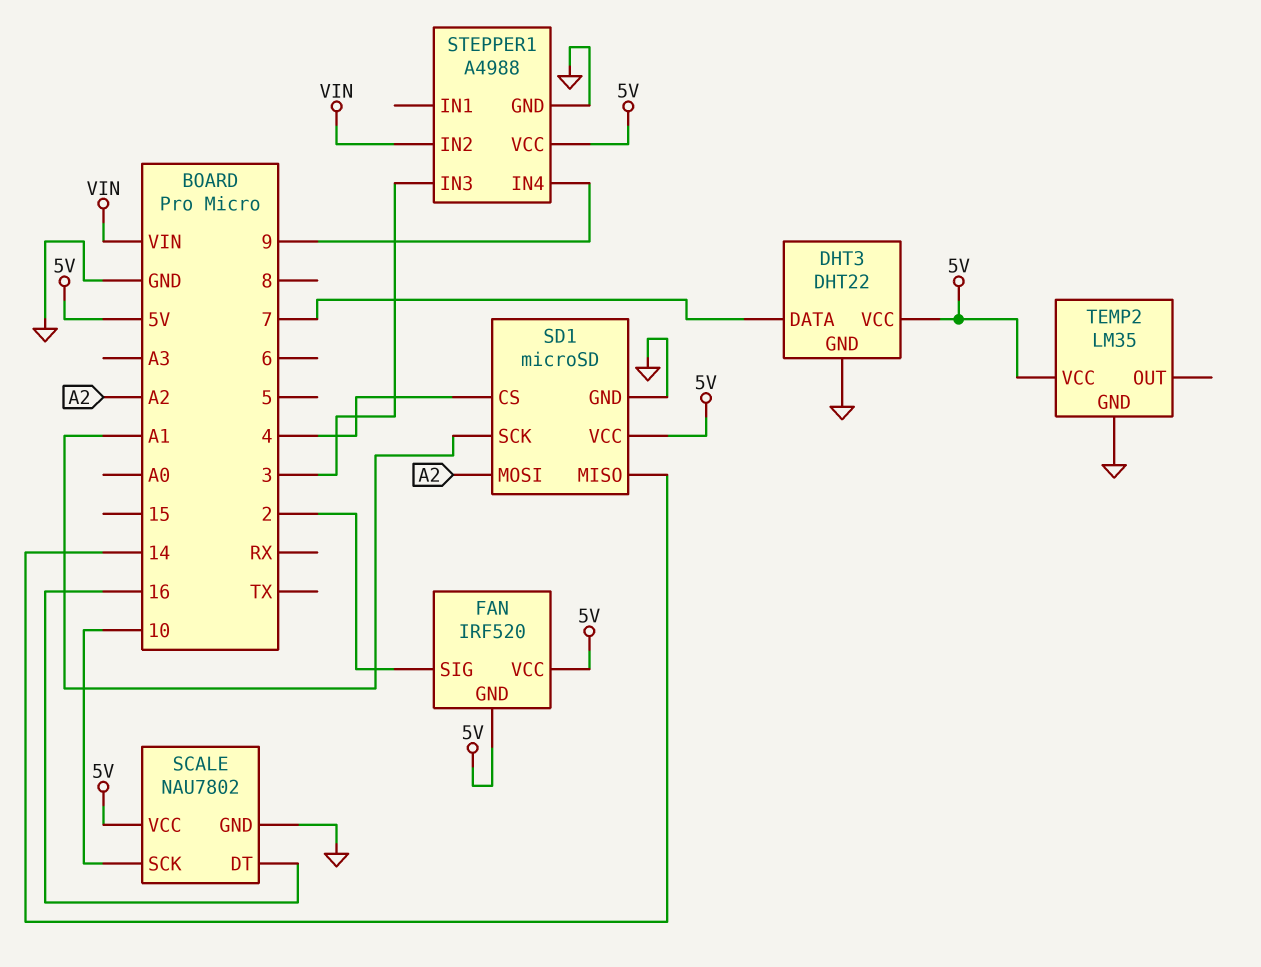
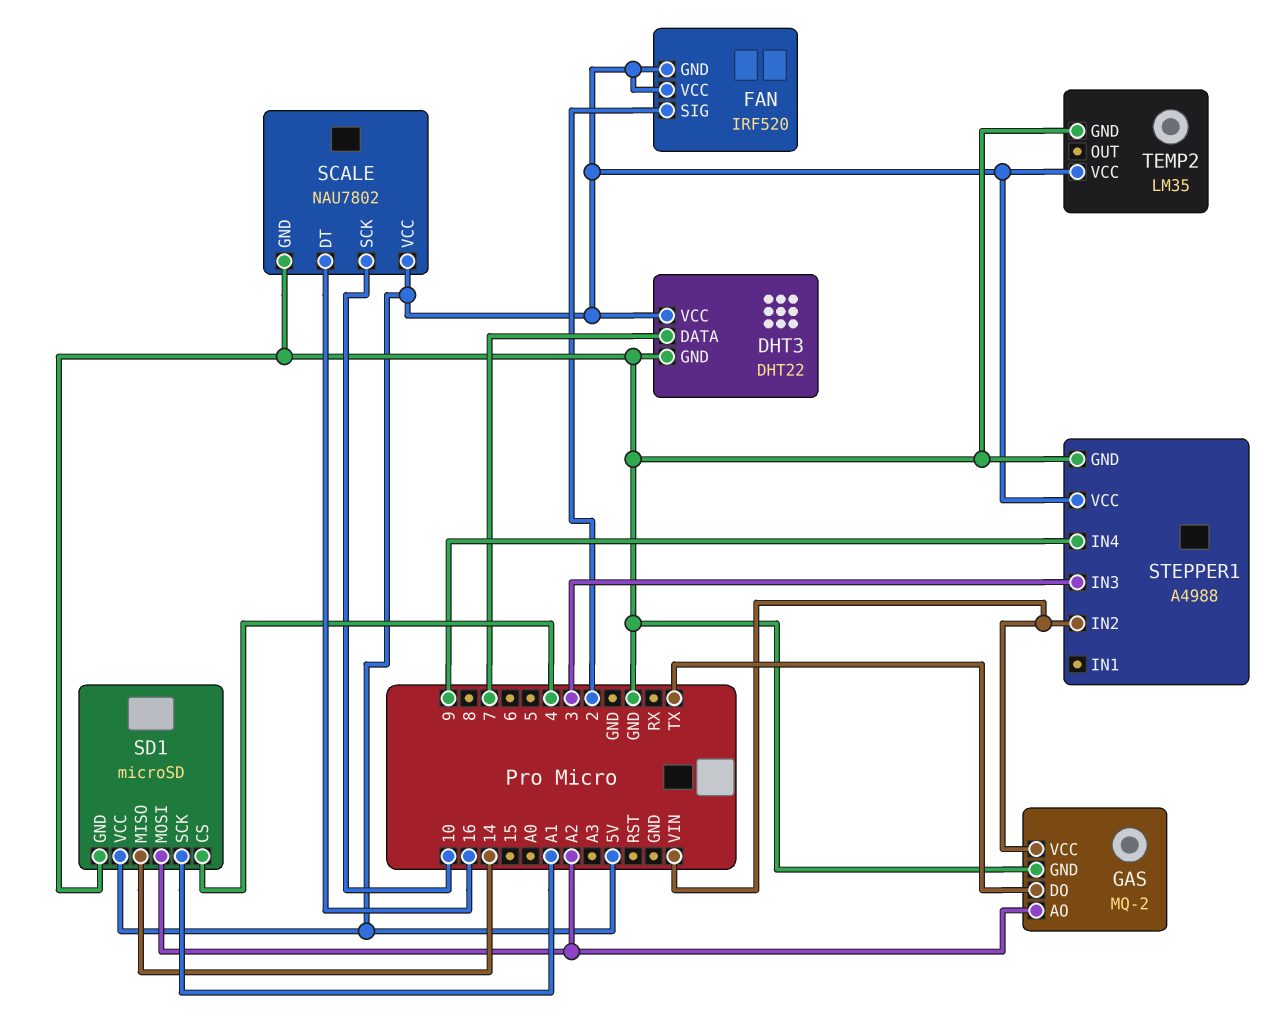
GAS: none -> MQ-2
GAS pin AO: none -> A2
GAS pin DO: none -> TX
GAS pin GND: none -> GND
GAS pin VCC: none -> VIN

